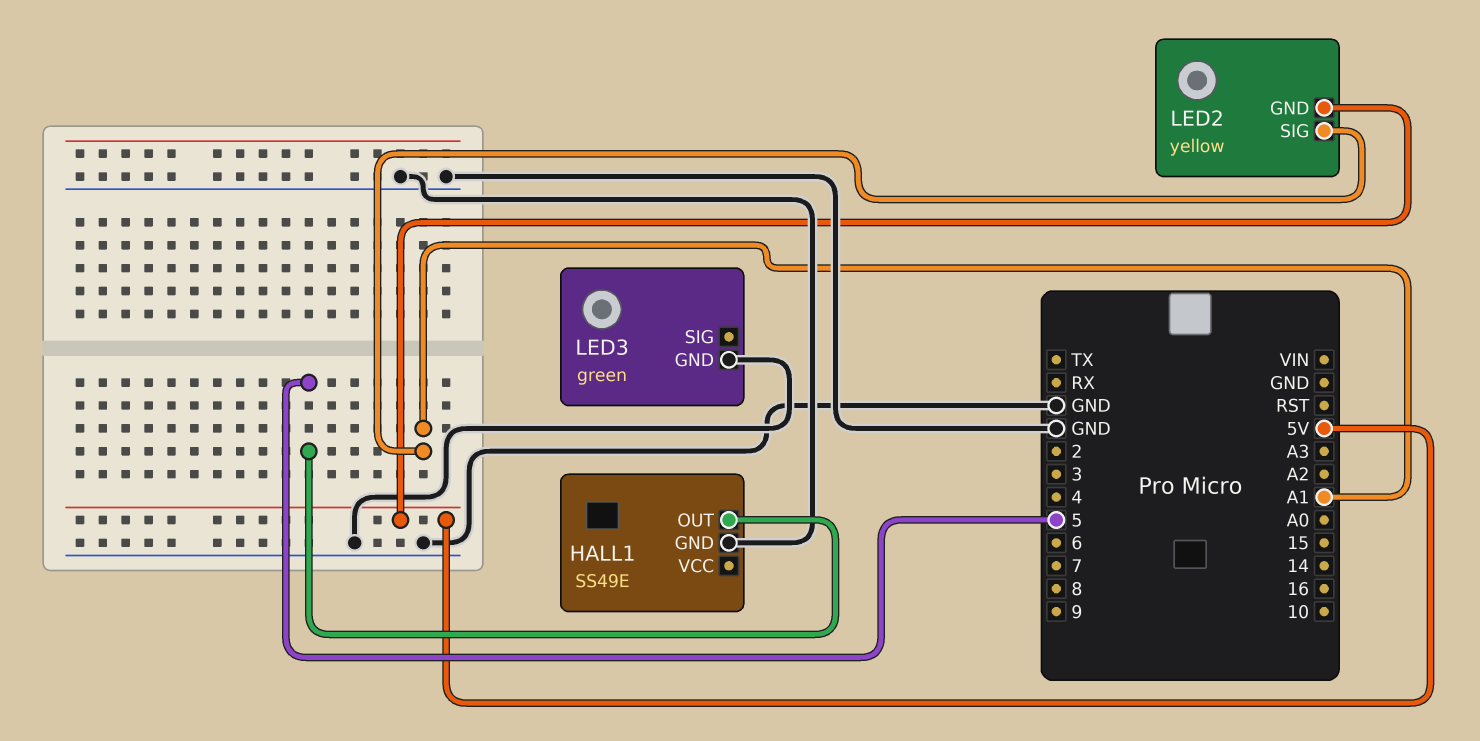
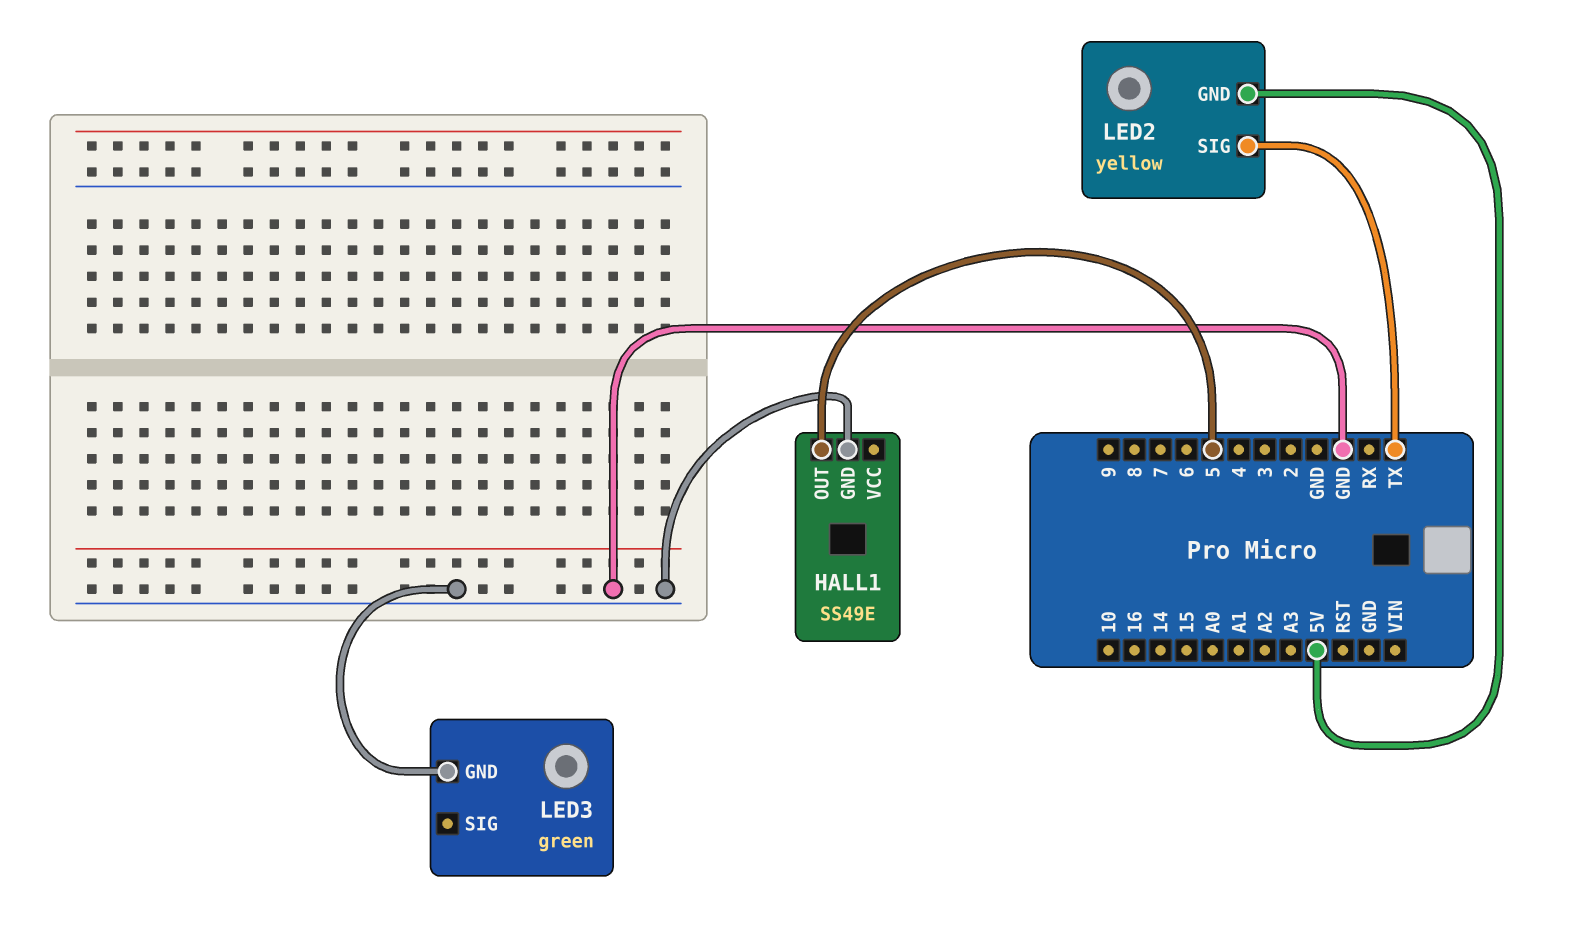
LED2 pin SIG: A1 -> TX

